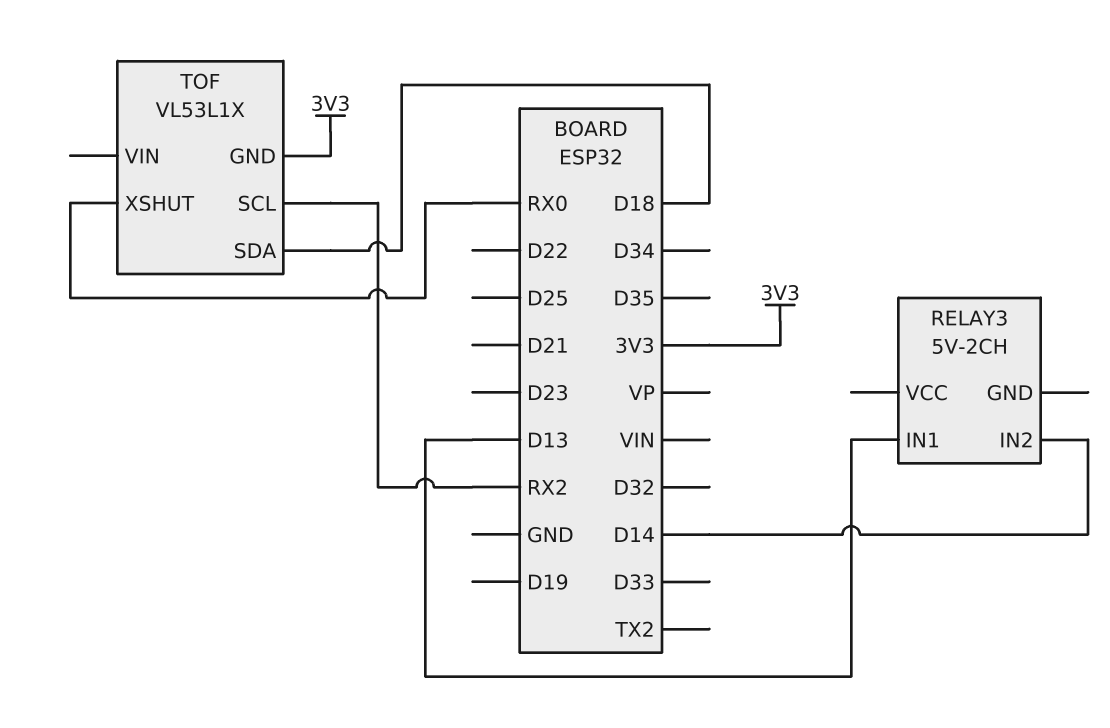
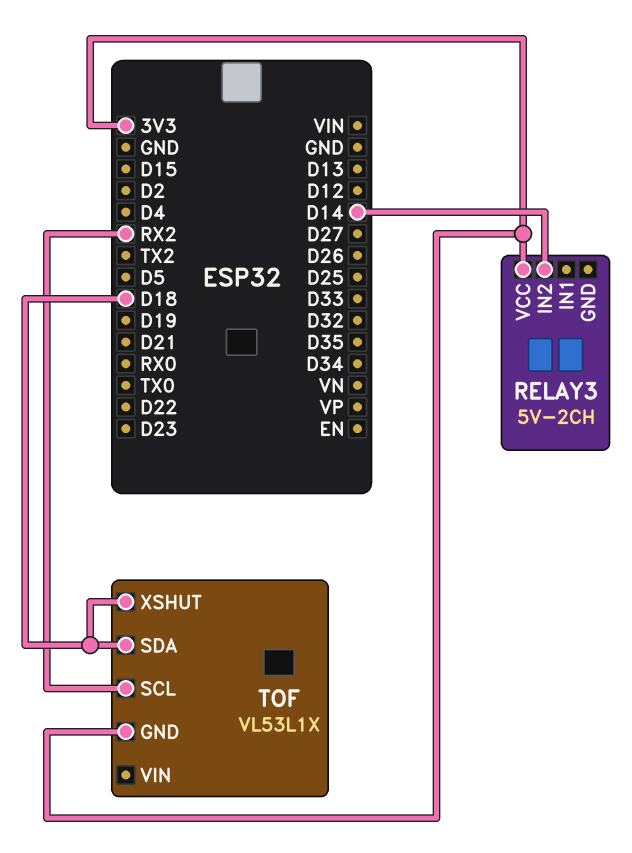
RELAY3 pin IN1: D13 -> none
RELAY3 pin VCC: none -> 3V3
TOF pin XSHUT: RX0 -> D18

